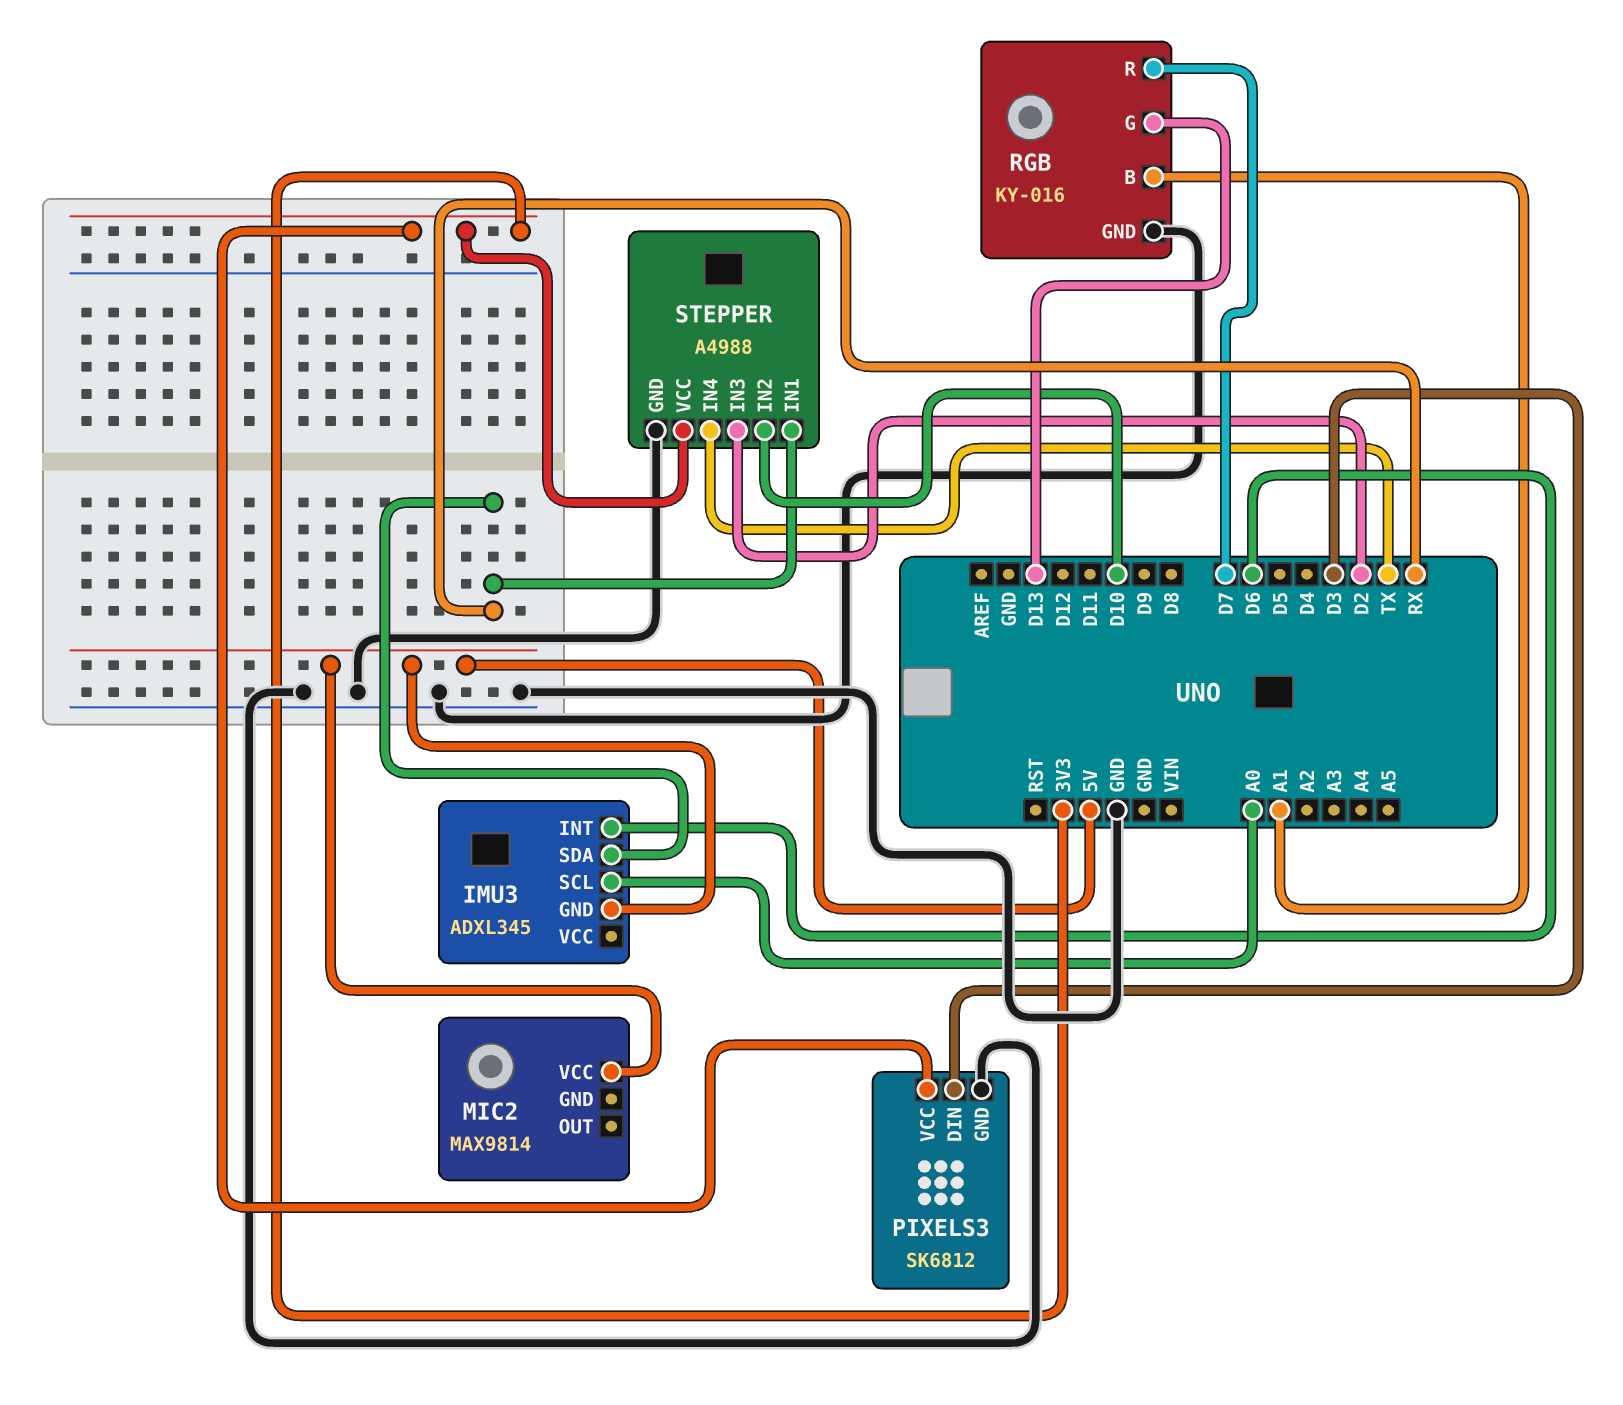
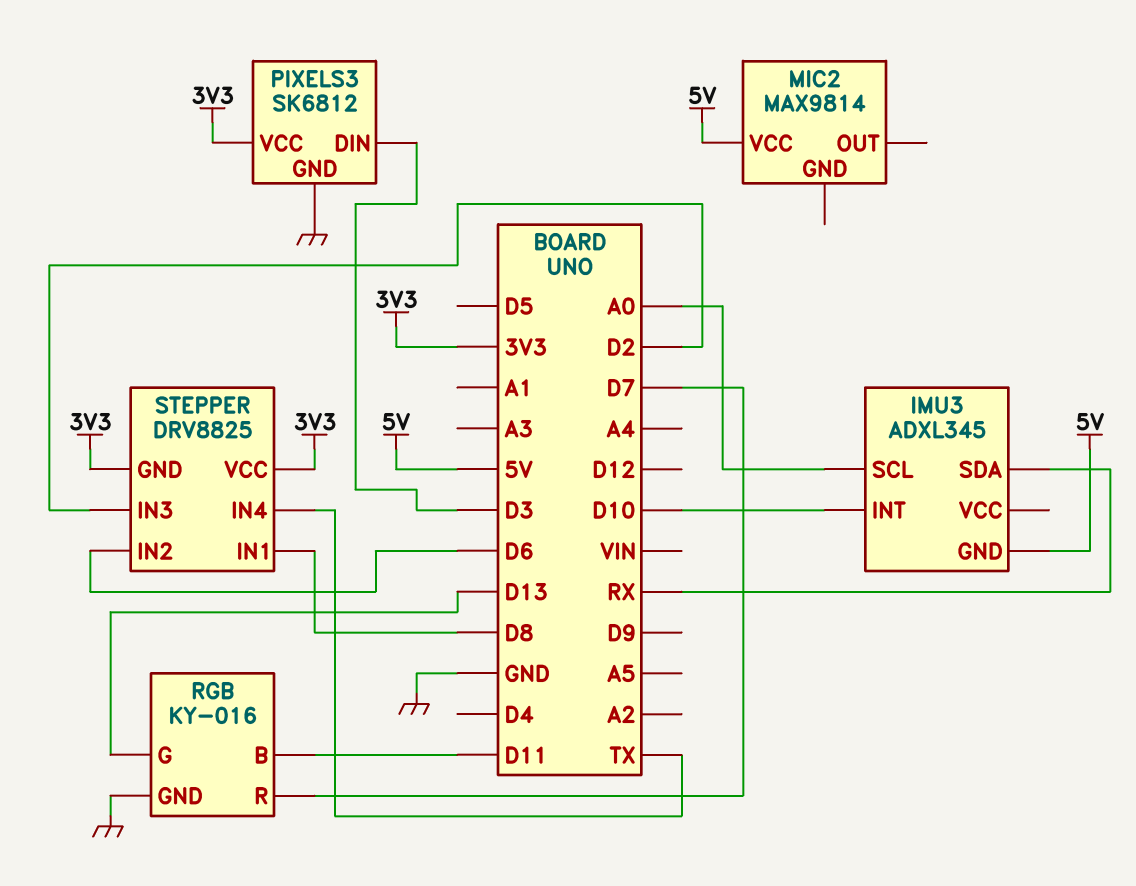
IMU3 pin INT: D6 -> D10
RGB pin B: A1 -> D11
STEPPER: A4988 -> DRV8825
STEPPER pin GND: GND -> 3V3
STEPPER pin IN1: RX -> D8
STEPPER pin IN2: D10 -> D6

